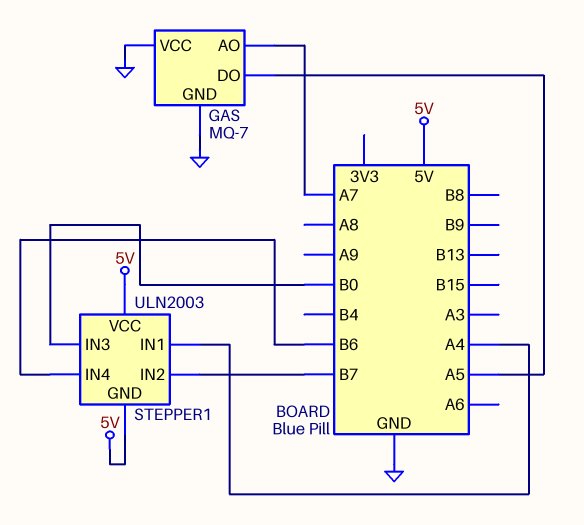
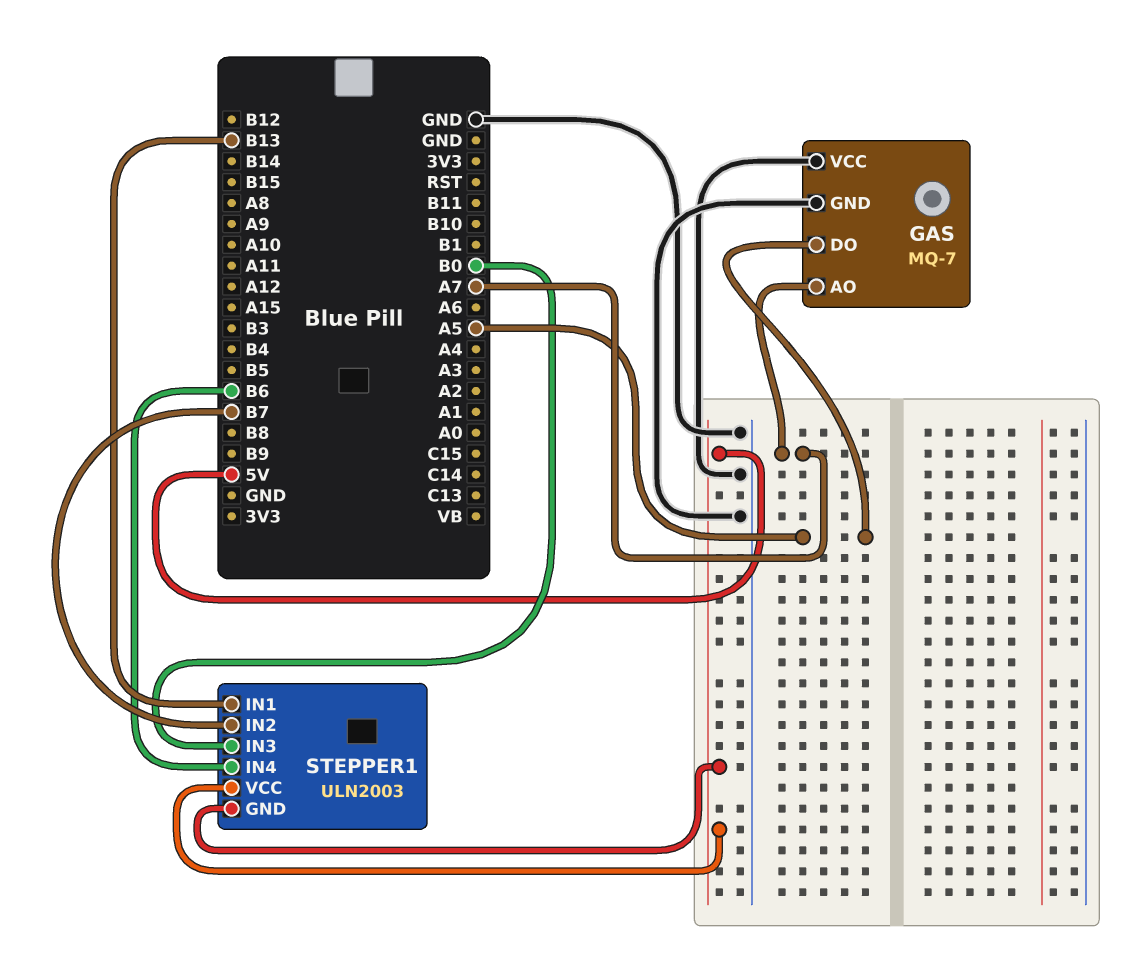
STEPPER1 pin IN1: A4 -> B13

